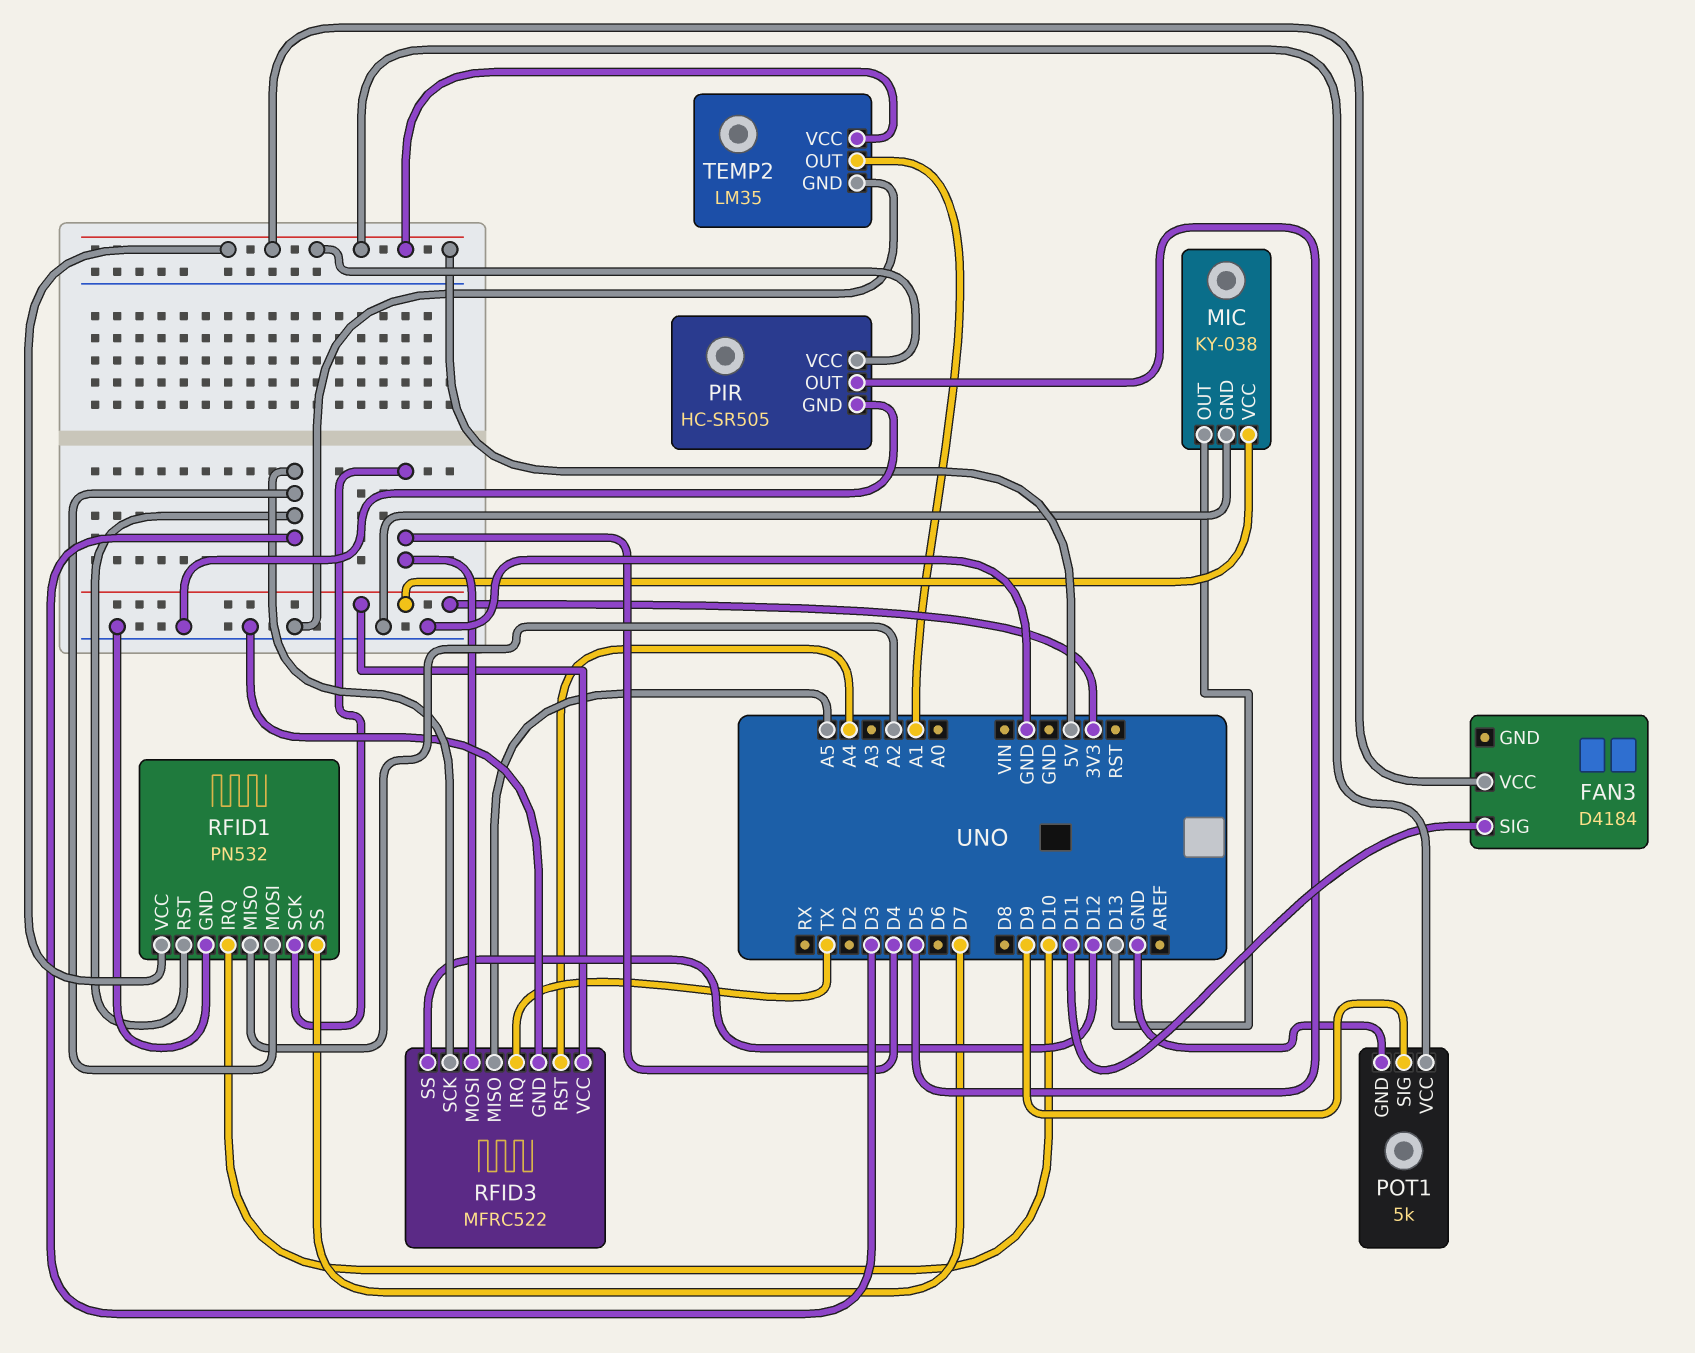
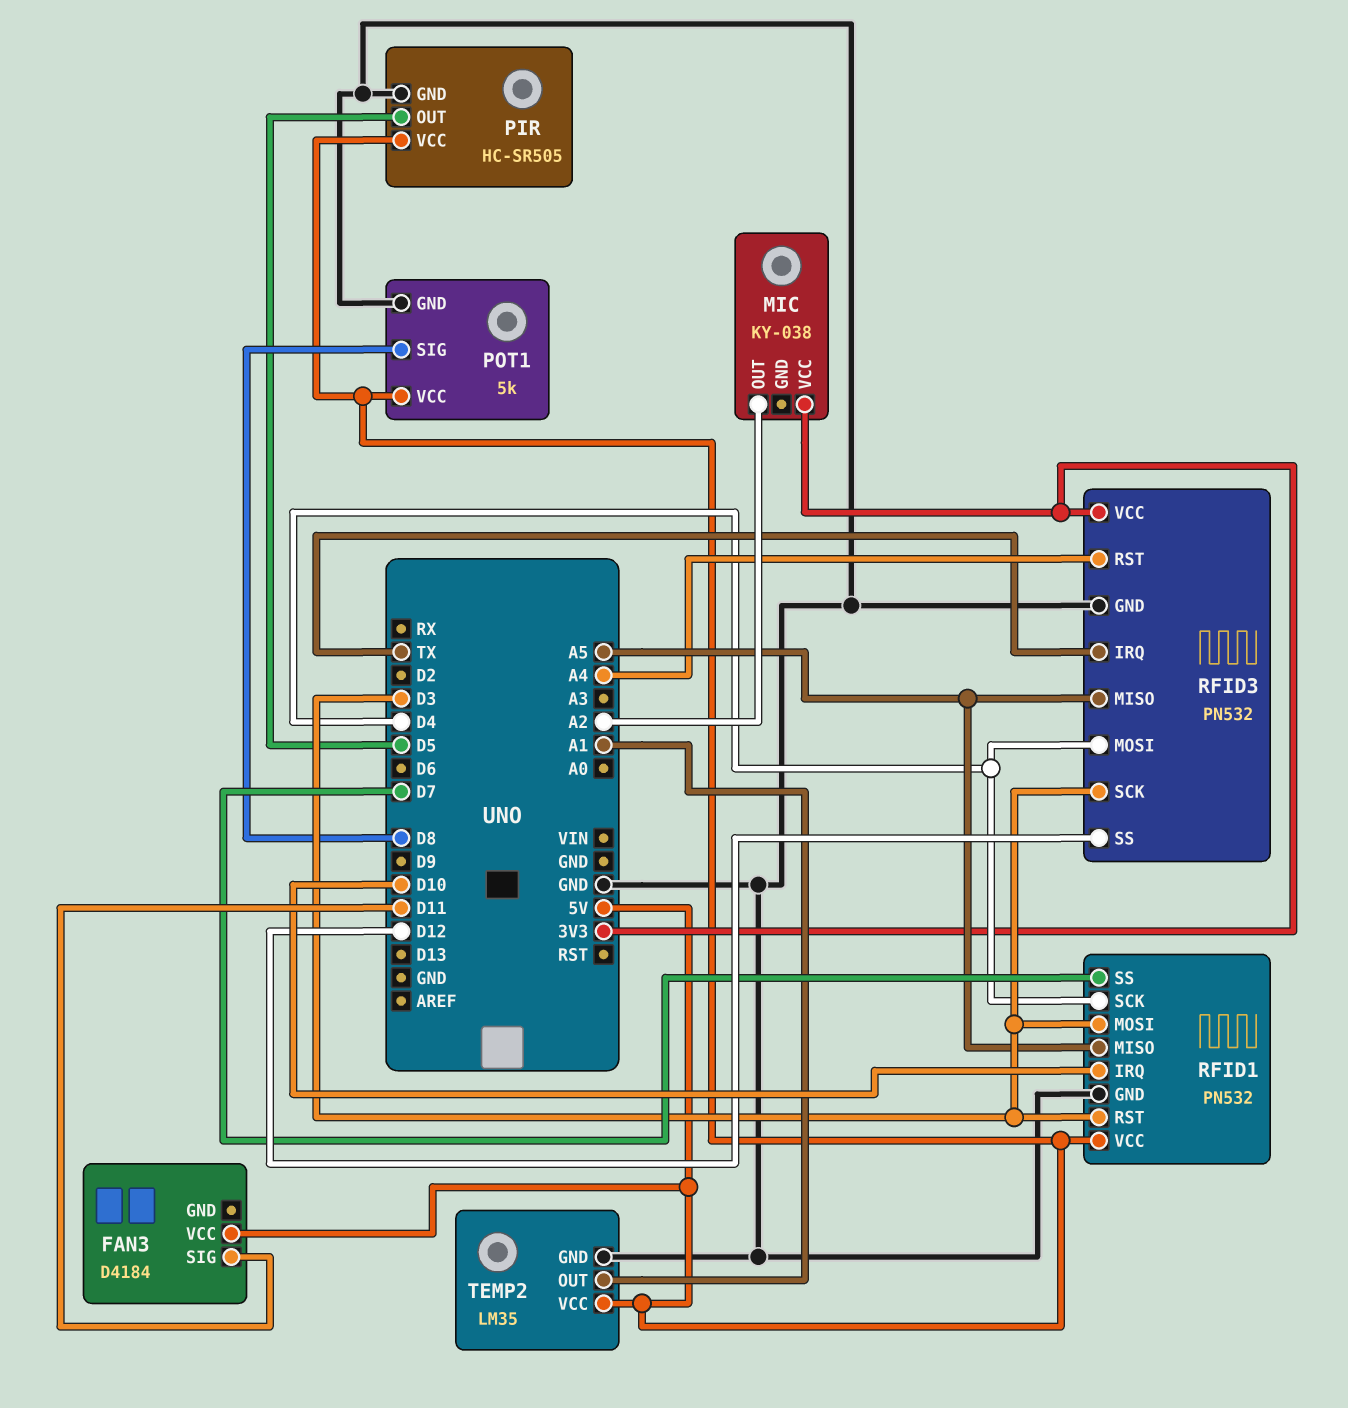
MIC pin GND: GND -> none
MIC pin OUT: D13 -> A2
POT1 pin SIG: D9 -> D8
RFID1 pin MISO: A2 -> A5
RFID3: MFRC522 -> PN532

